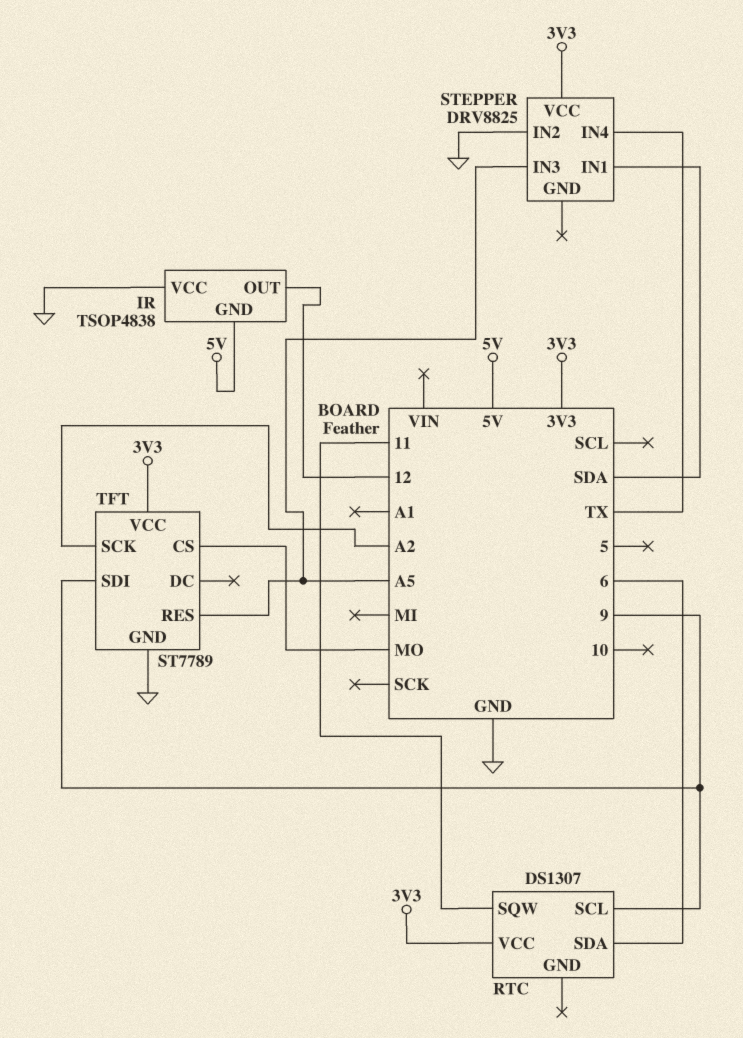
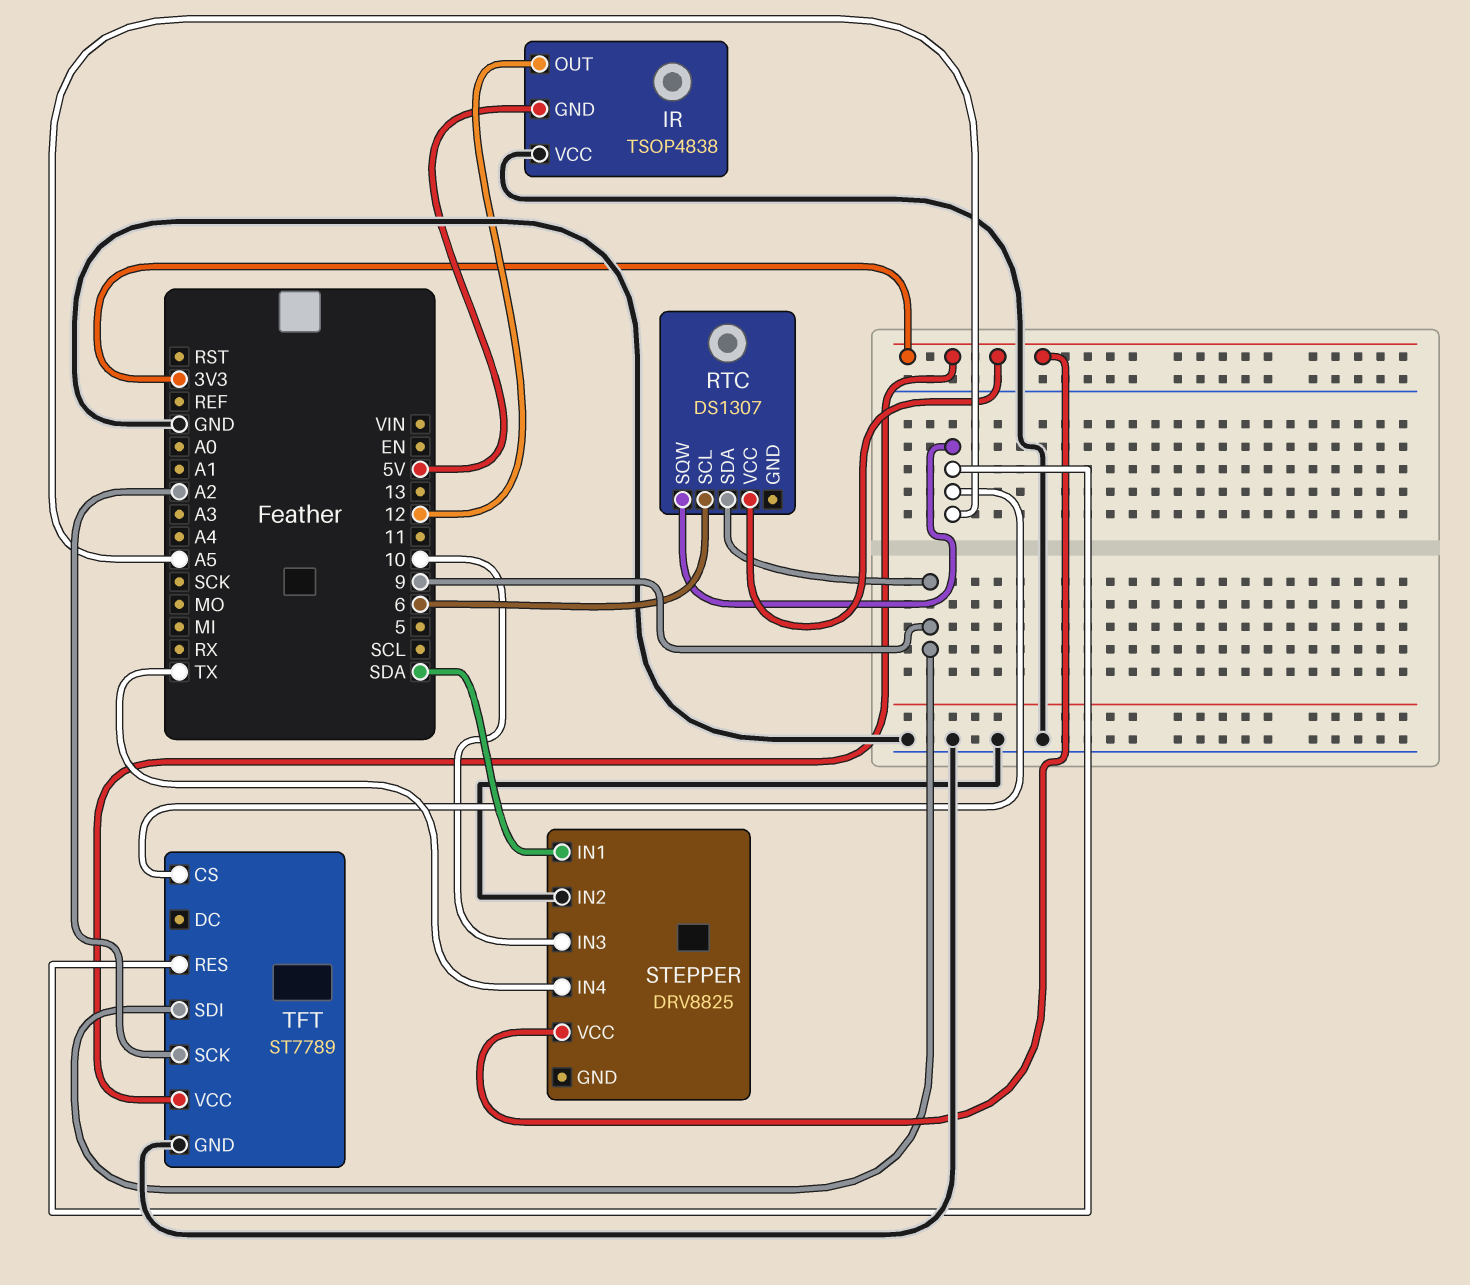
RTC pin SCL: 9 -> 6
RTC pin SDA: 6 -> 9
RTC pin SQW: 11 -> A5
STEPPER pin IN3: A5 -> 10
TFT pin CS: MO -> A5

